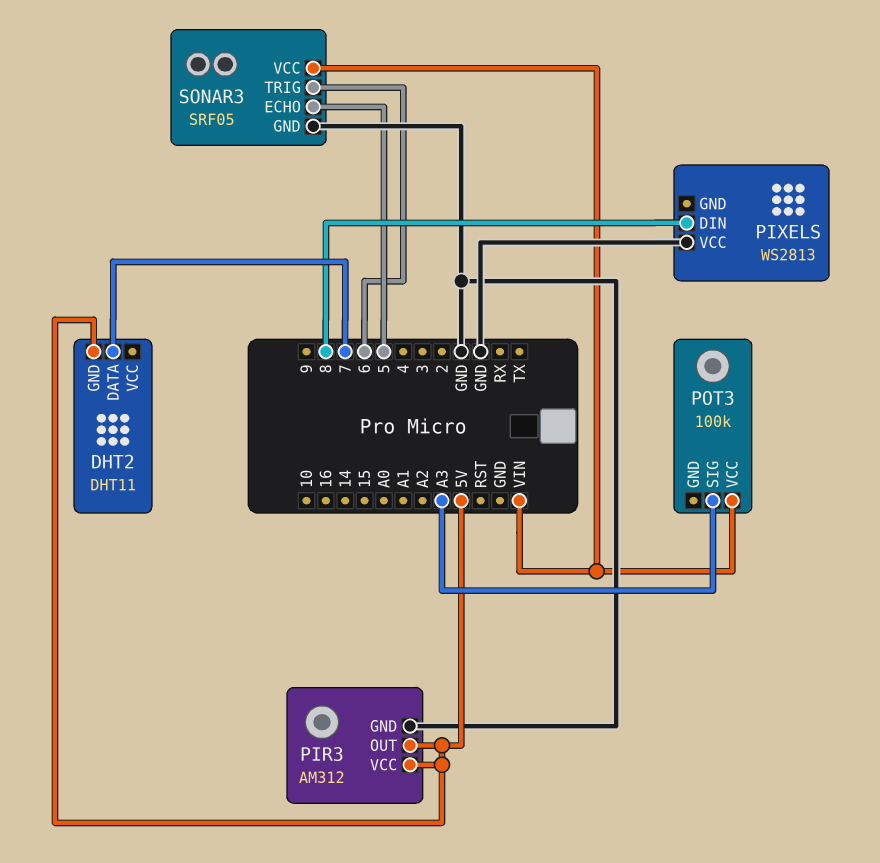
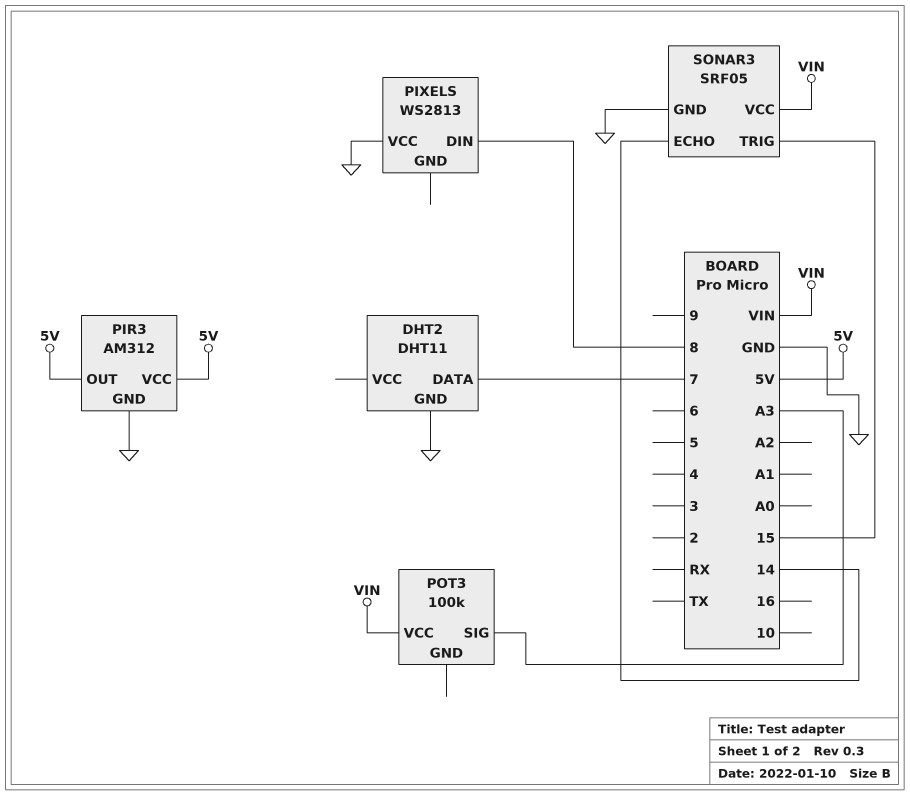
DHT2 pin GND: 5V -> GND
SONAR3 pin ECHO: 5 -> 14
SONAR3 pin TRIG: 6 -> 15

